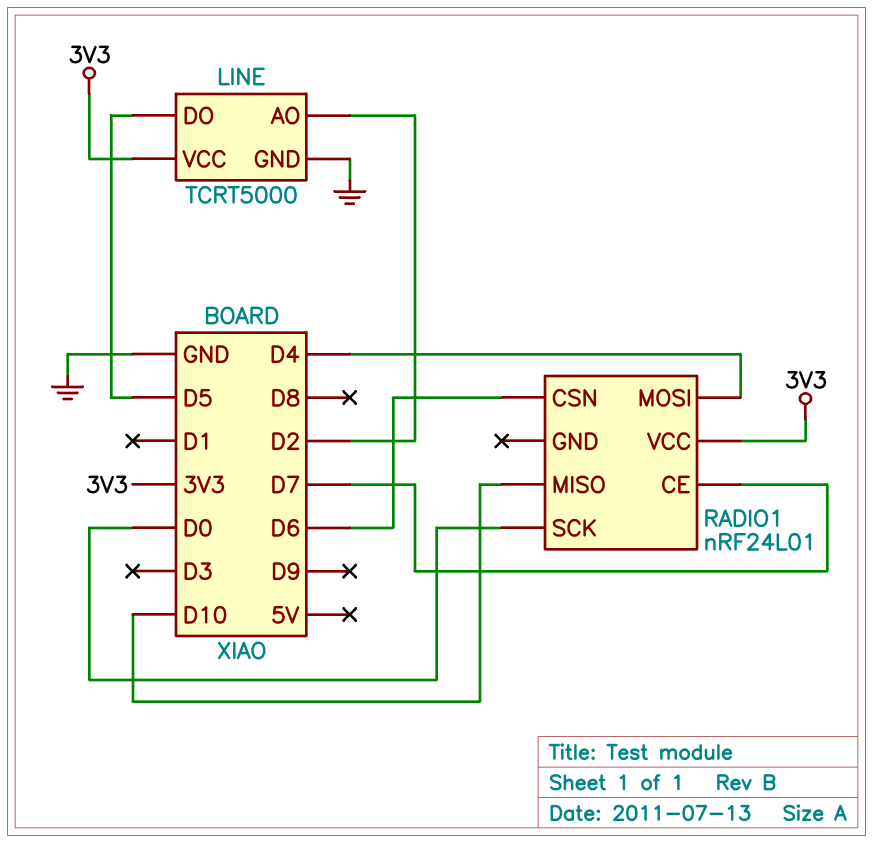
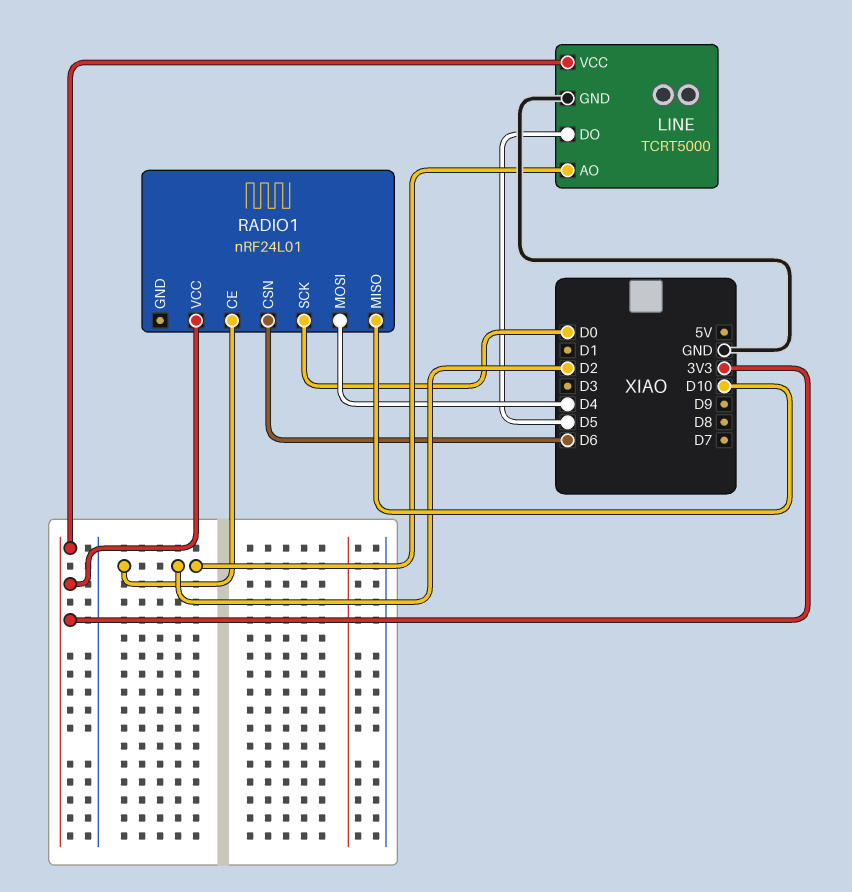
RADIO1 pin CE: D7 -> D2

